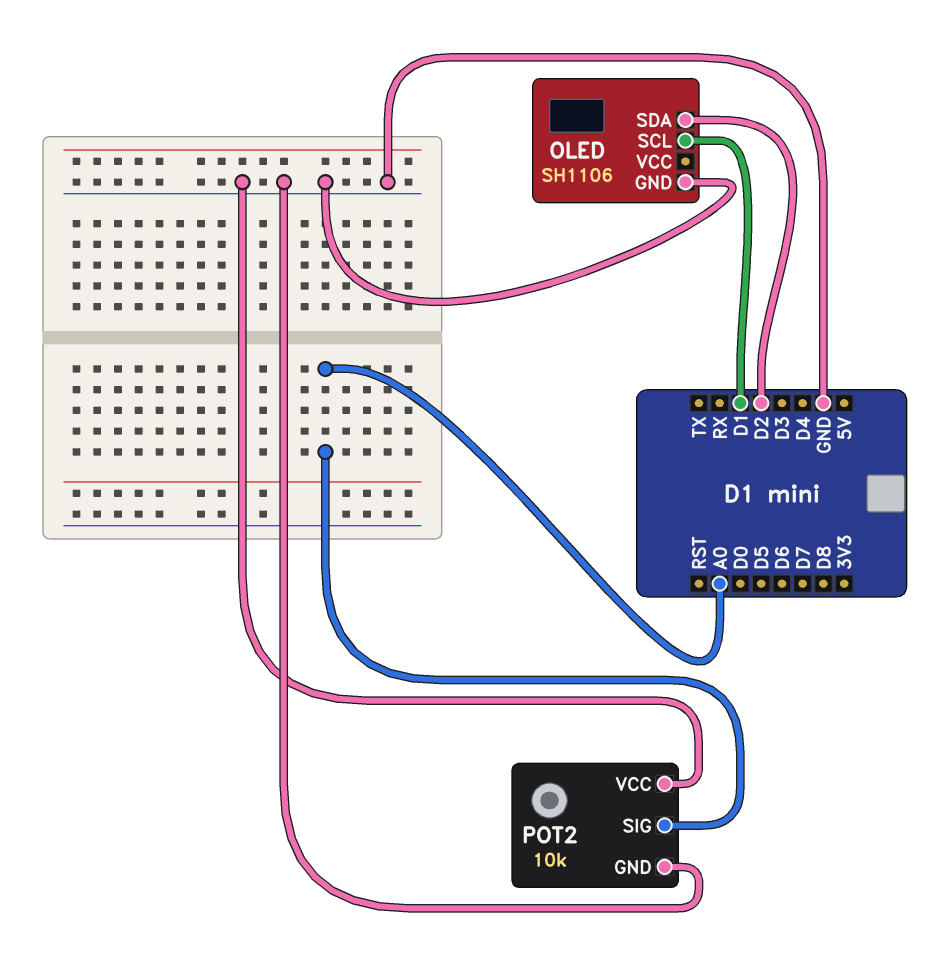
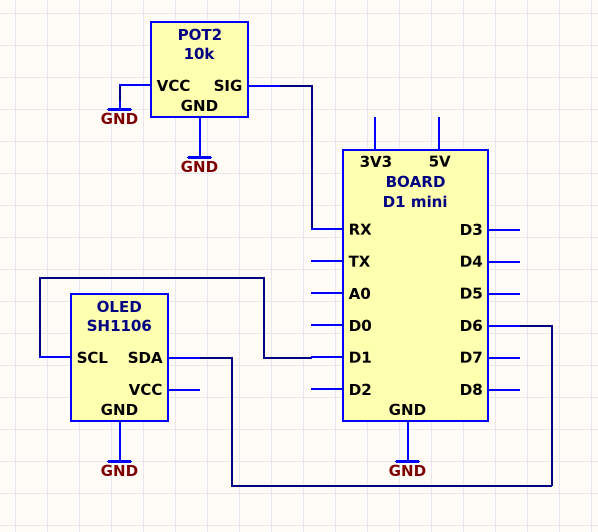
OLED pin SDA: D2 -> D6
POT2 pin SIG: A0 -> RX

